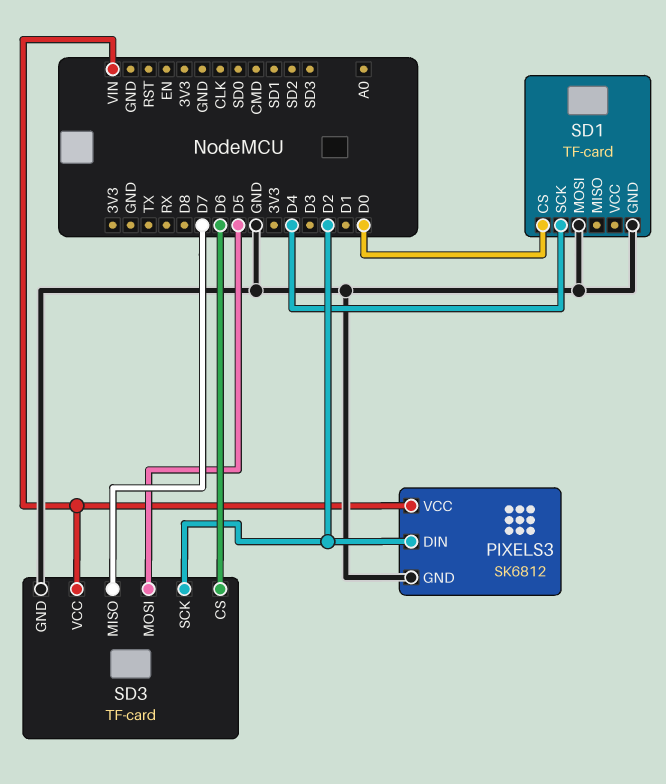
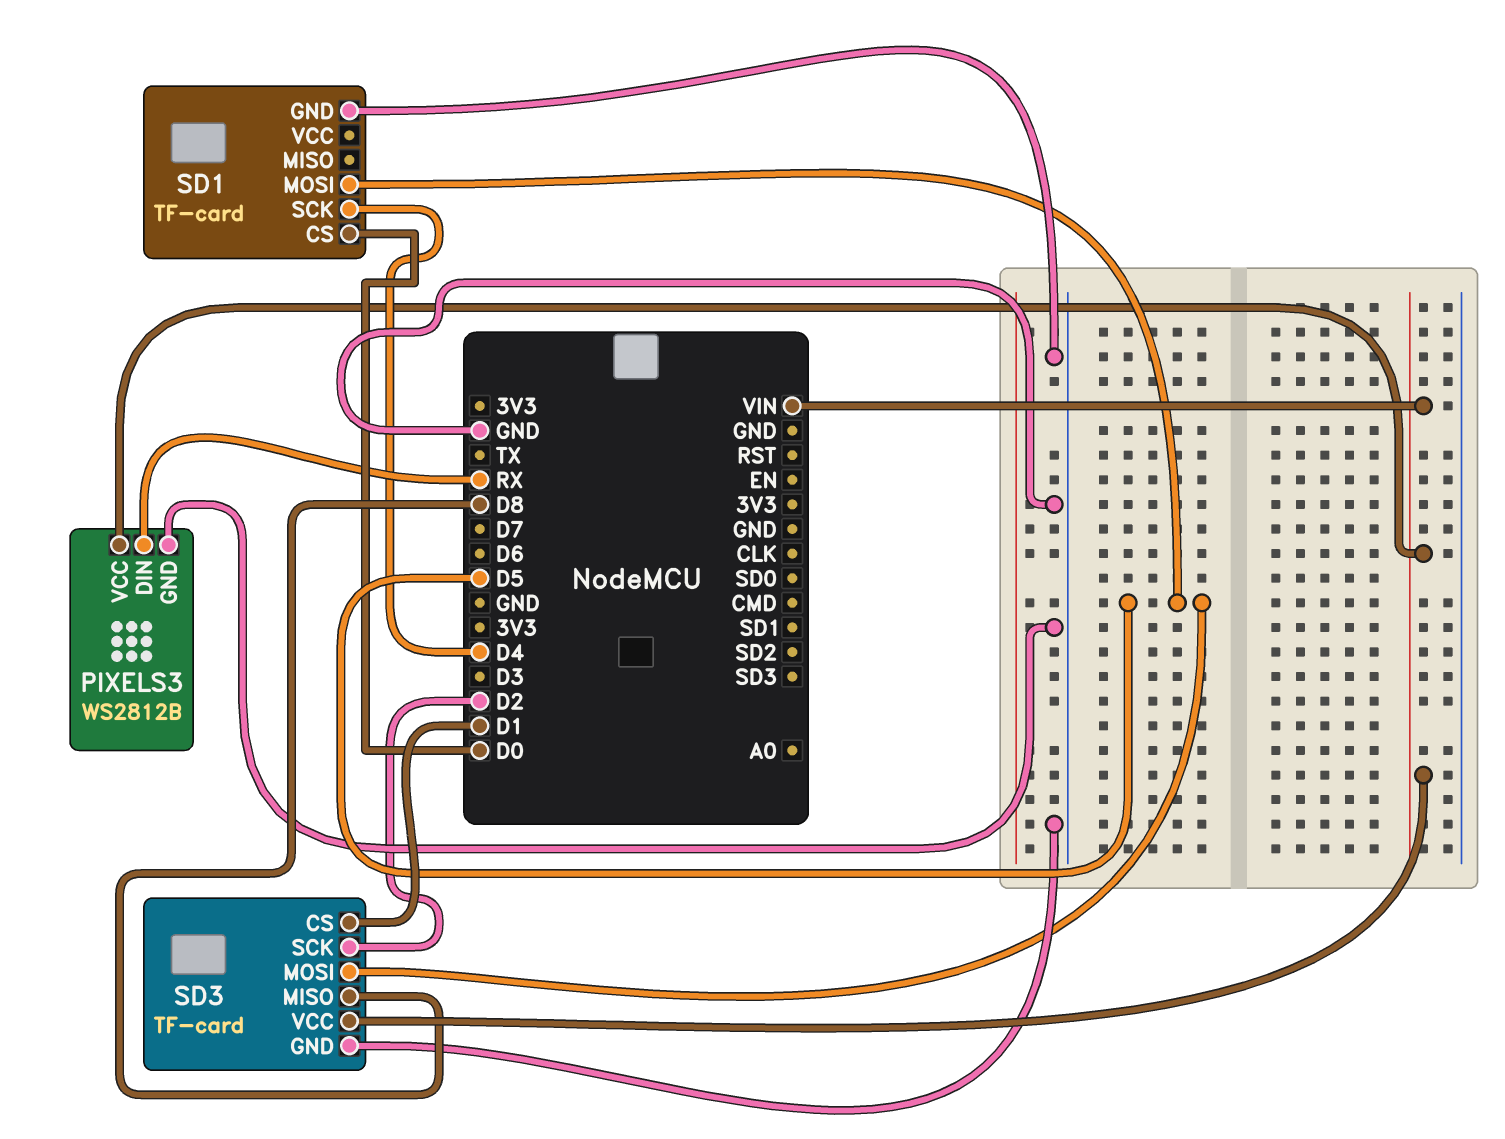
PIXELS3: SK6812 -> WS2812B
PIXELS3 pin DIN: D2 -> RX
SD1 pin MOSI: GND -> D5
SD3 pin CS: D6 -> D1
SD3 pin MISO: D7 -> D8

